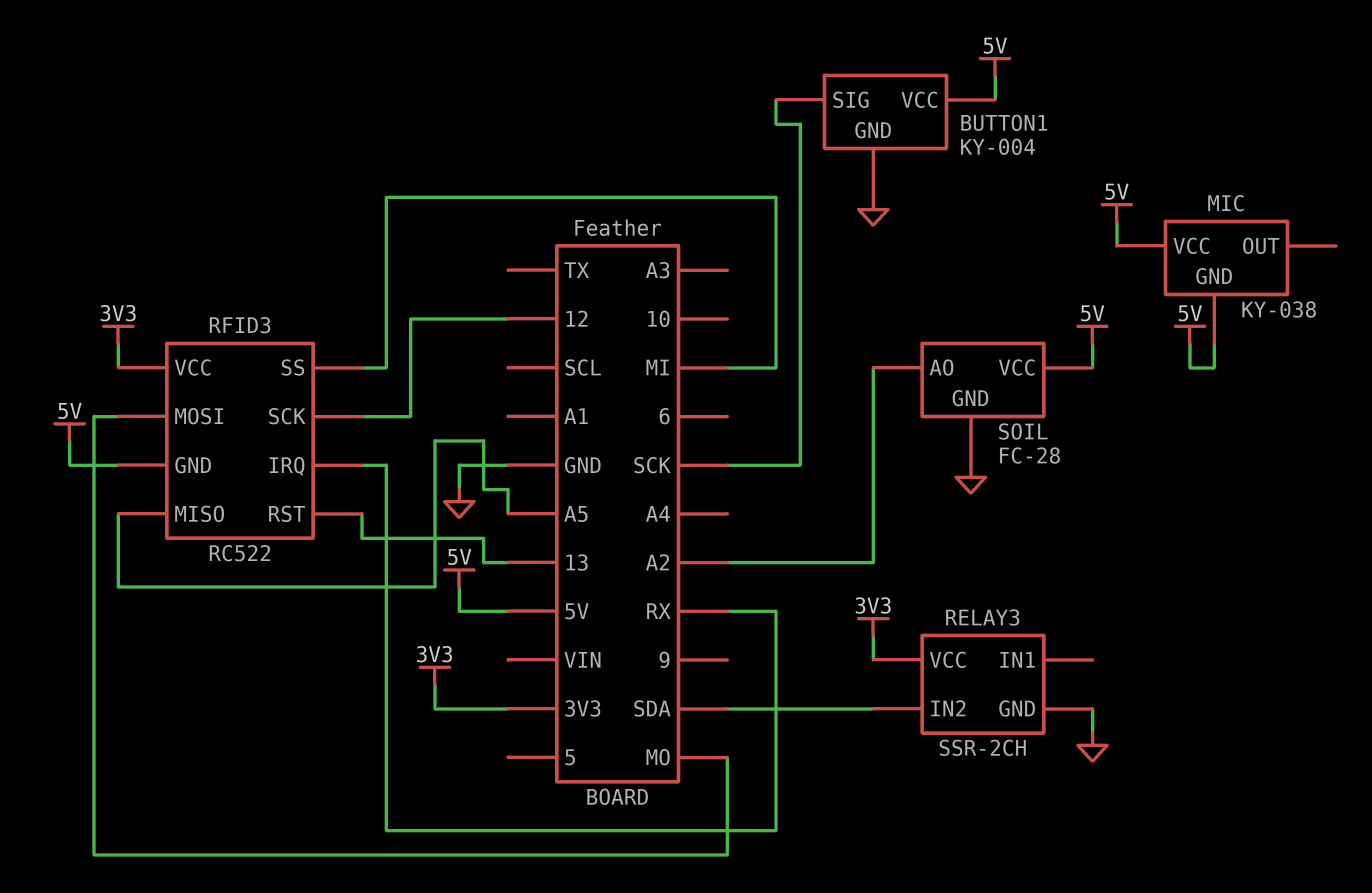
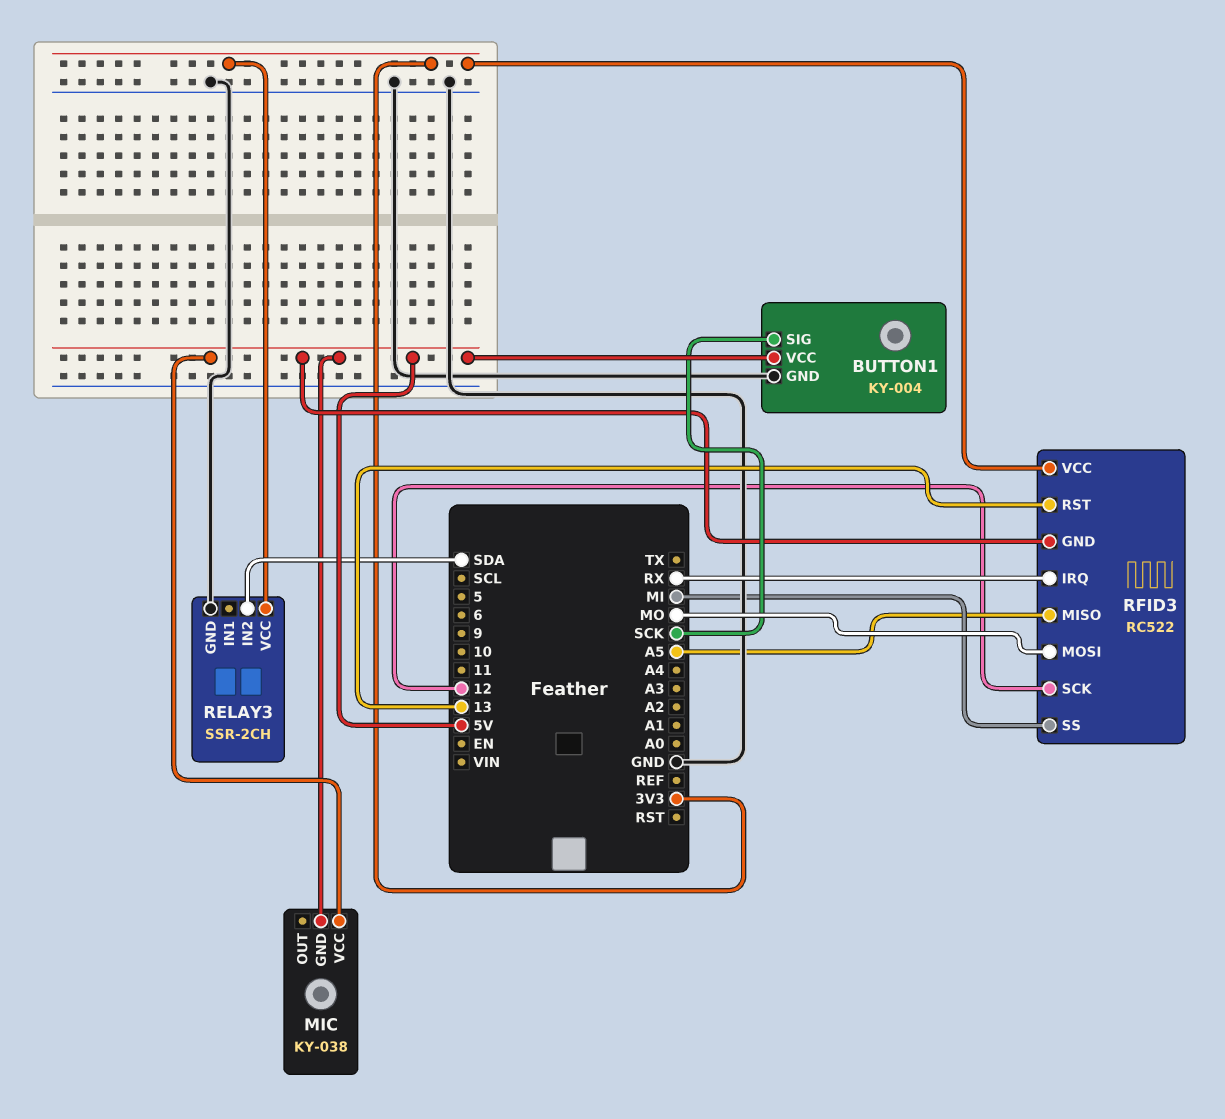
SOIL: FC-28 -> none
SOIL pin AO: A2 -> none
SOIL pin GND: GND -> none
SOIL pin VCC: 5V -> none

